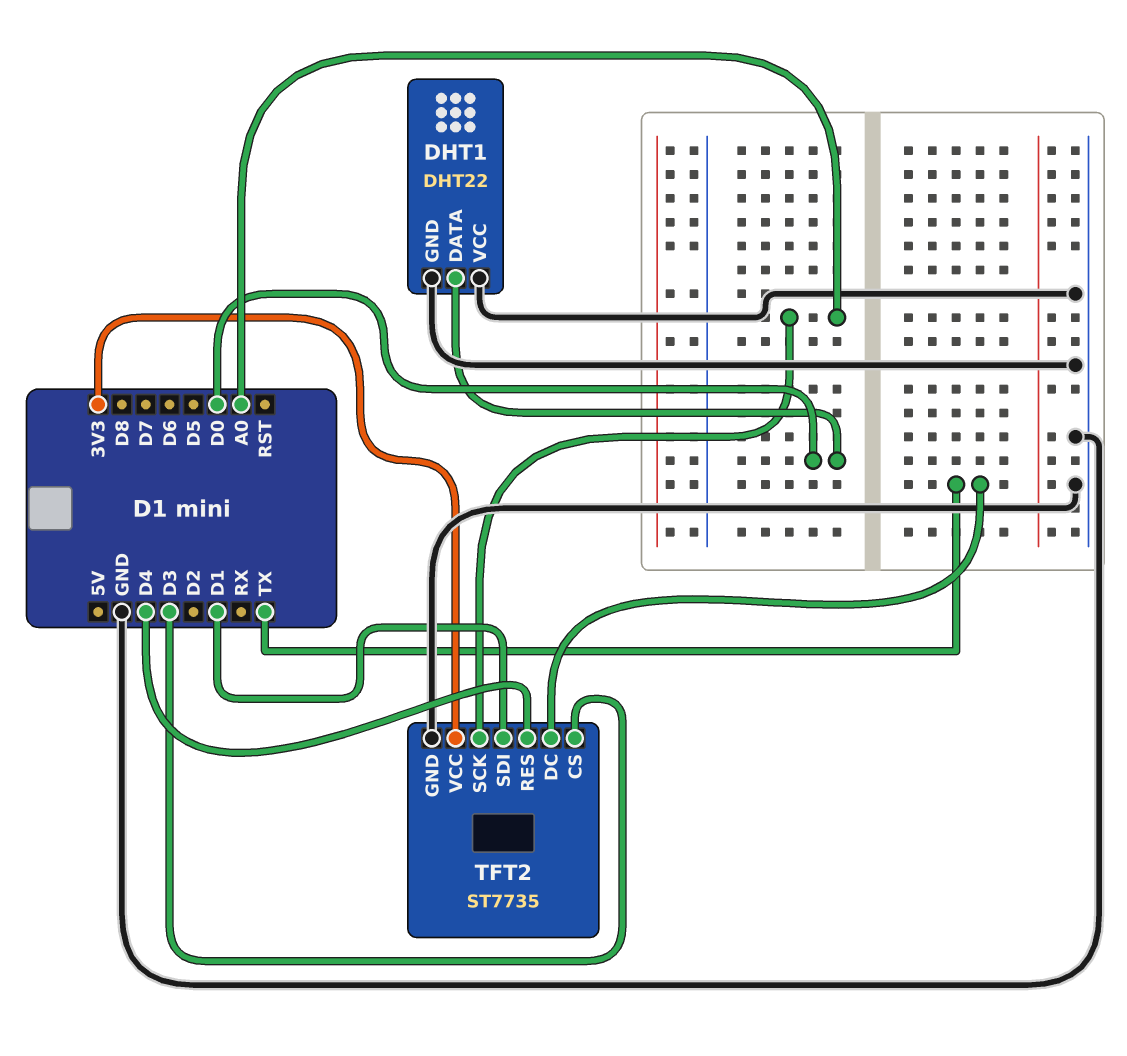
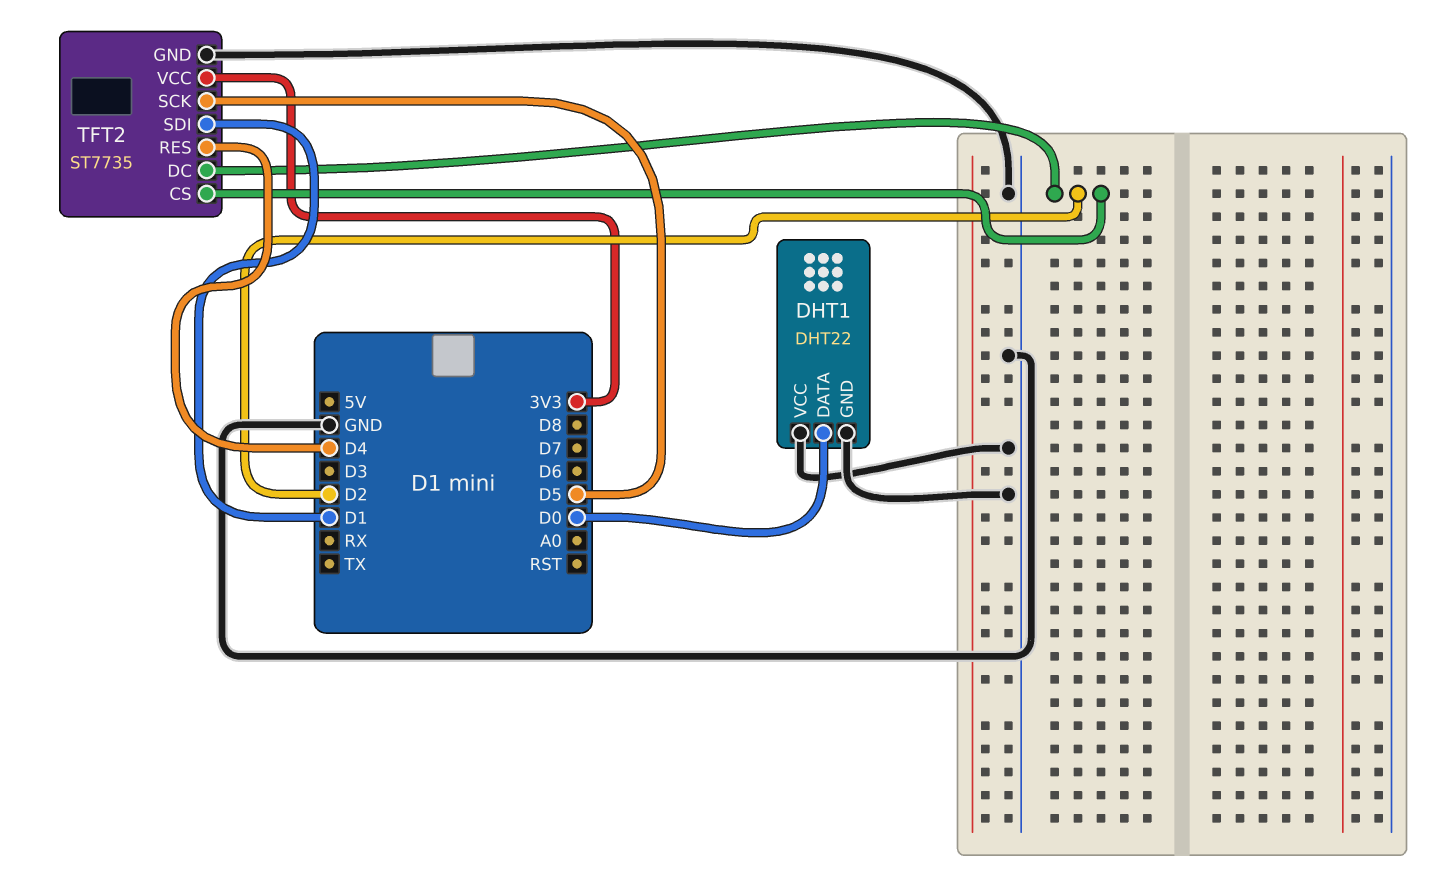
TFT2 pin CS: D3 -> D2
TFT2 pin DC: TX -> D2
TFT2 pin SCK: A0 -> D5

